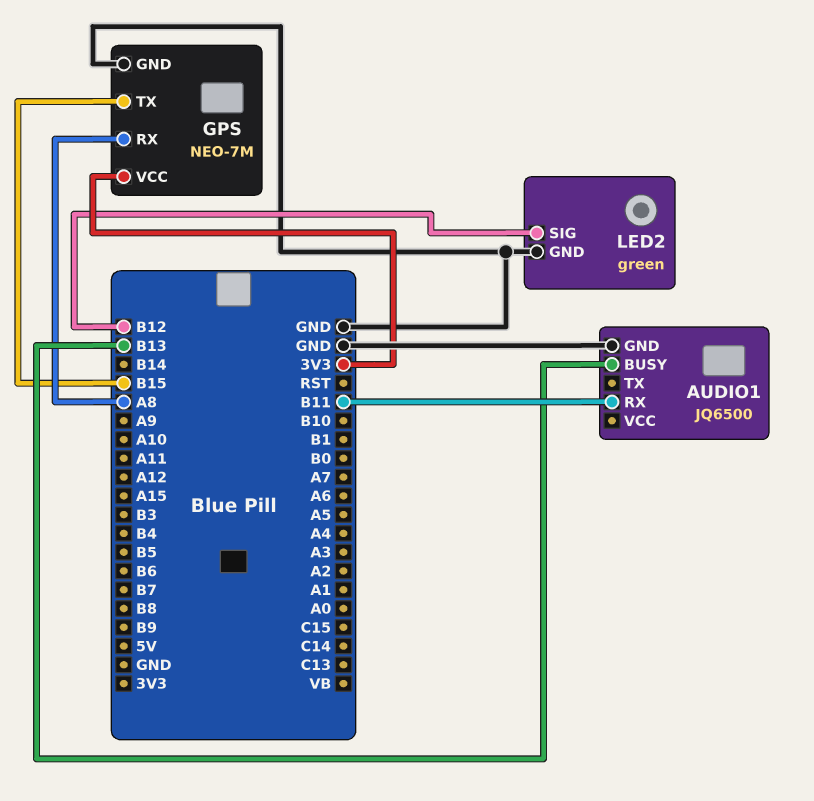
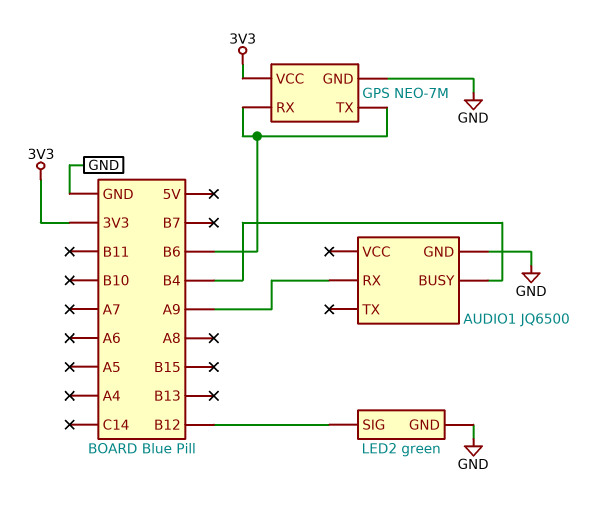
AUDIO1 pin BUSY: B13 -> B4
AUDIO1 pin RX: B11 -> A9
GPS pin RX: A8 -> B6
GPS pin TX: B15 -> B6

